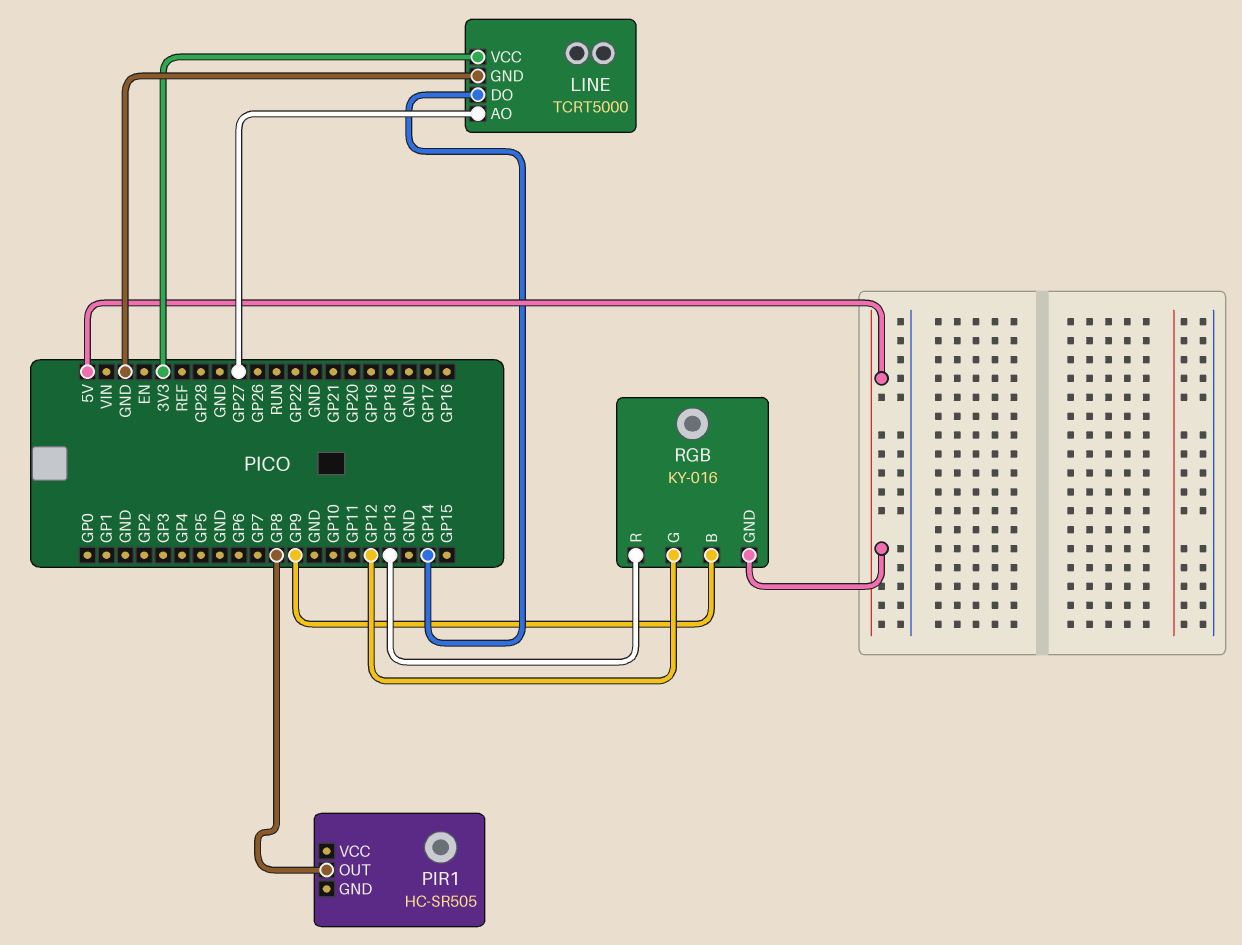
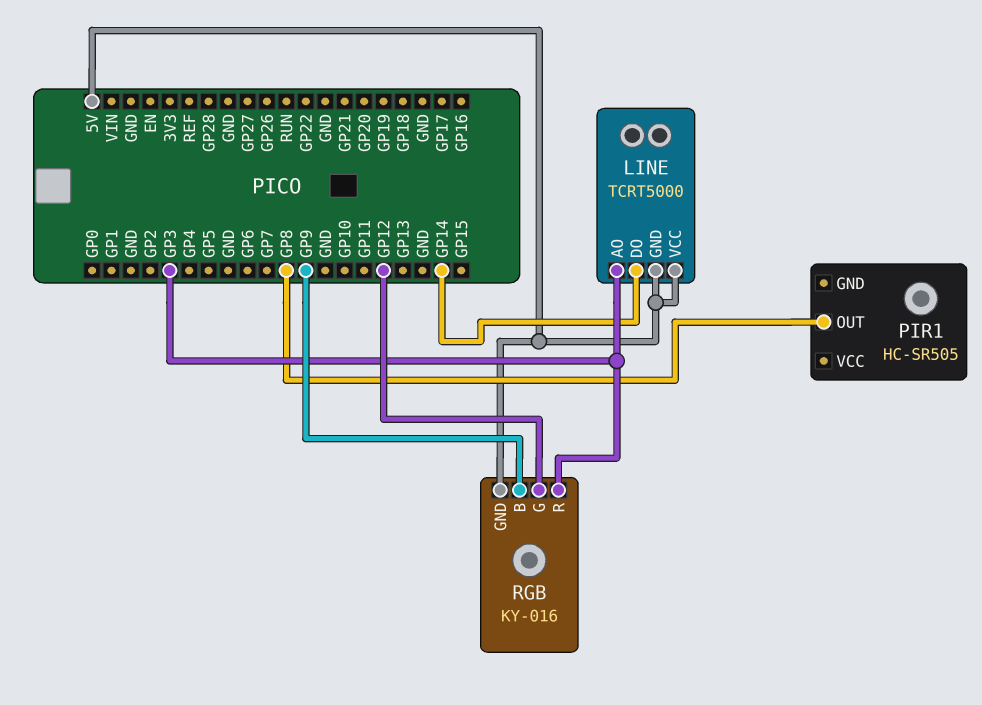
LINE pin AO: GP27 -> GP3
LINE pin GND: GND -> 5V
LINE pin VCC: 3V3 -> 5V
RGB pin R: GP13 -> GP3

